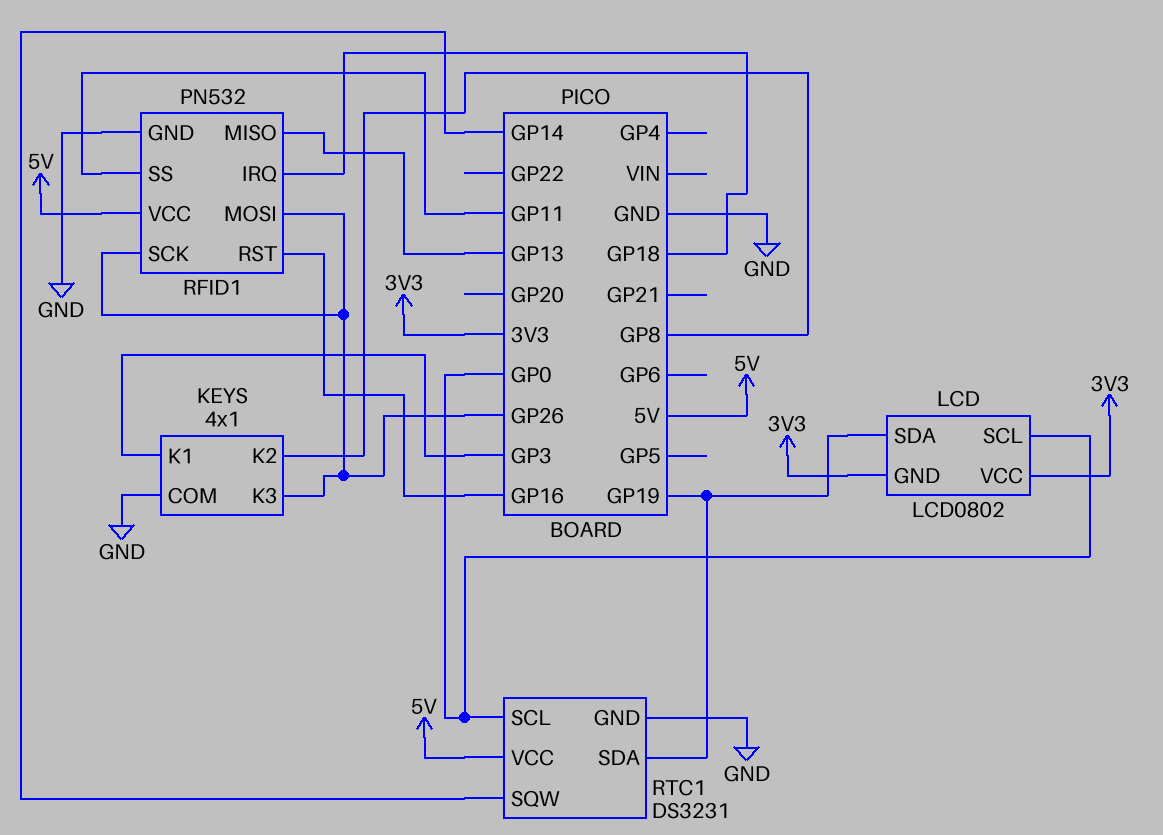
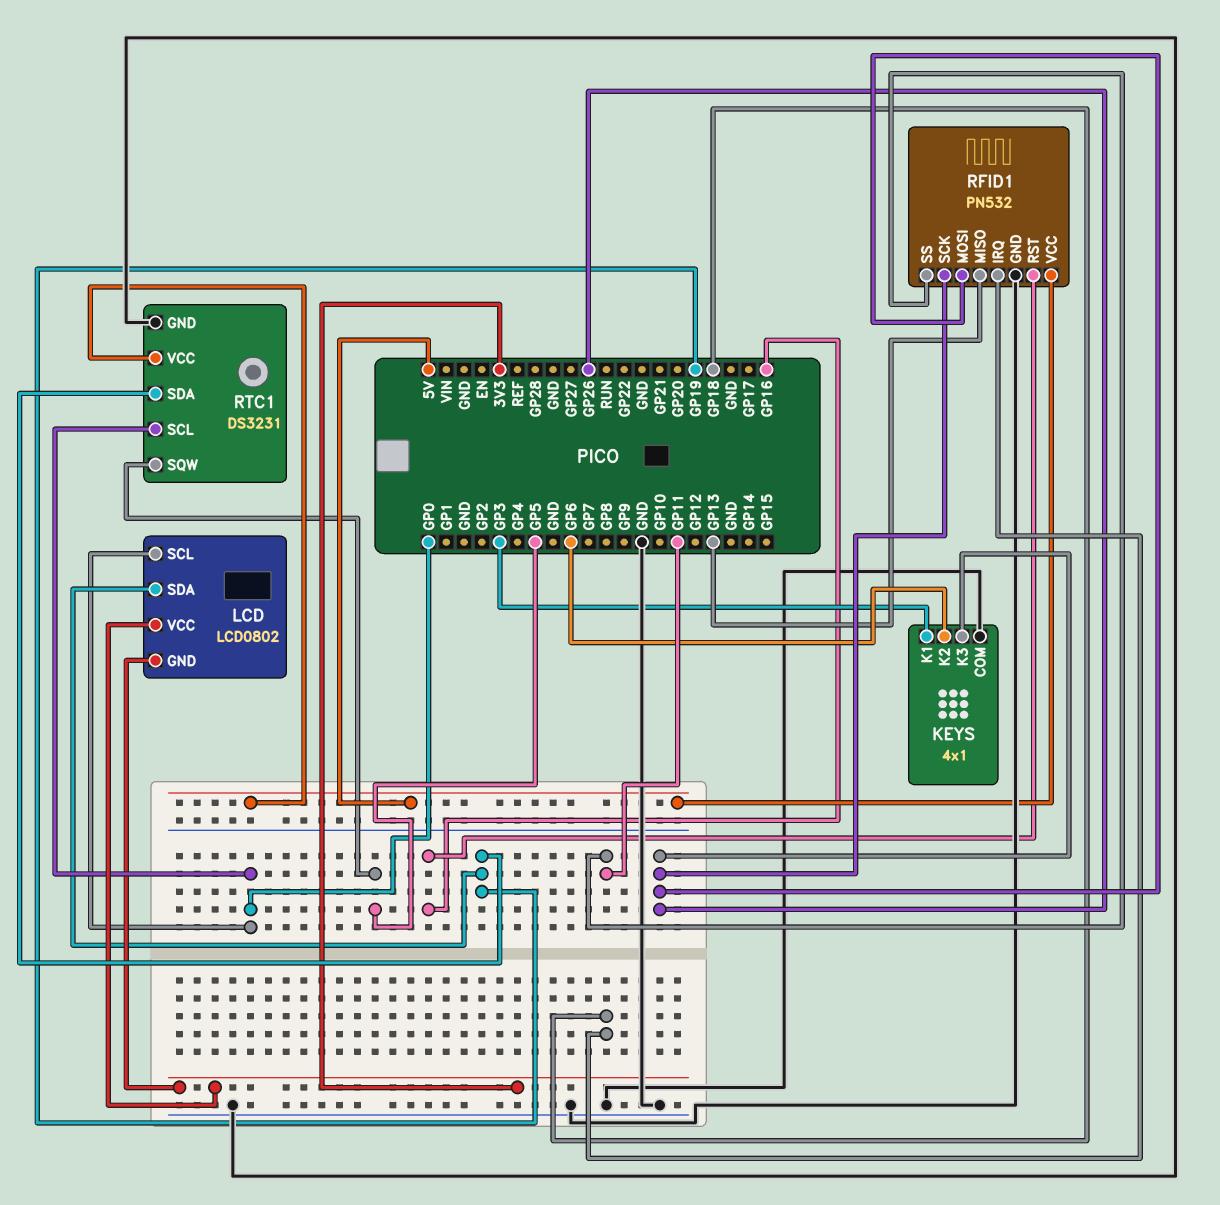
KEYS pin K2: GP8 -> GP6
RTC1 pin SQW: GP14 -> GP5

